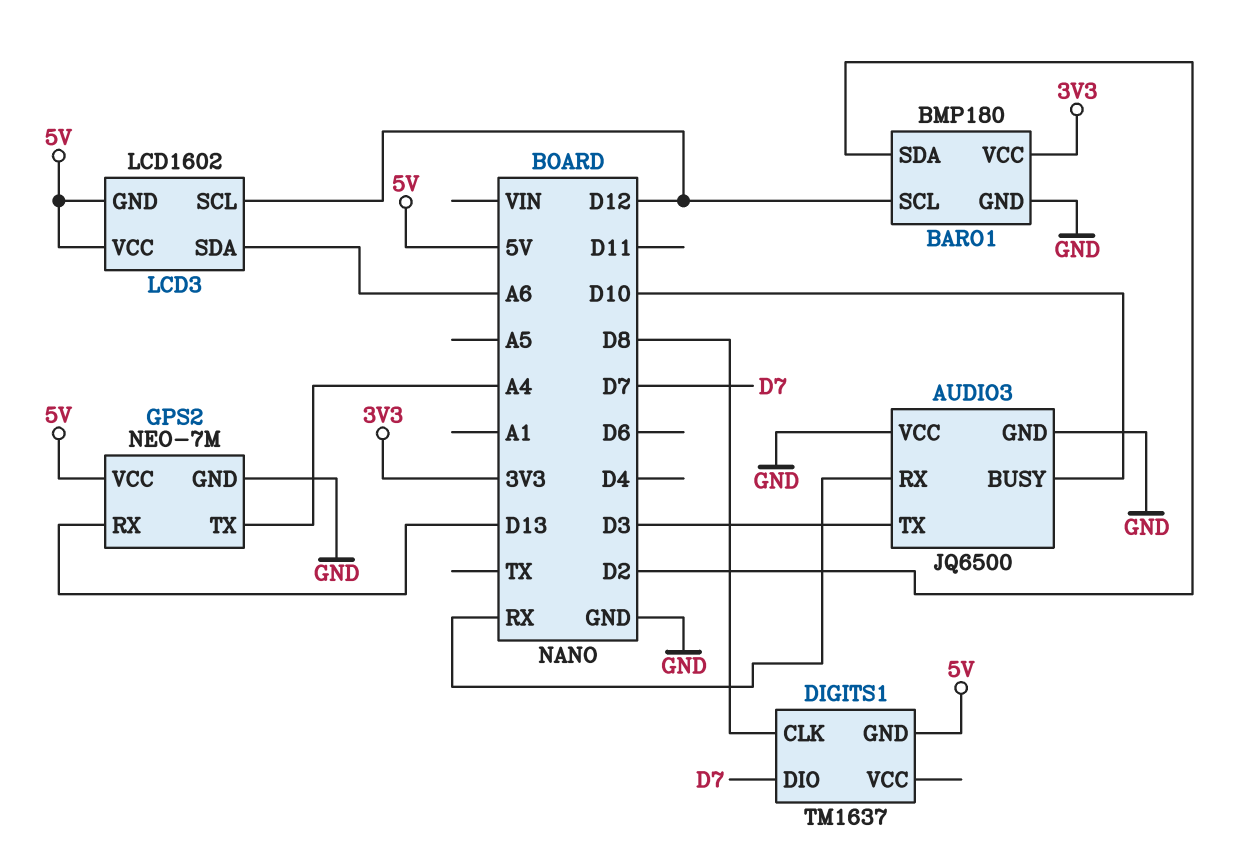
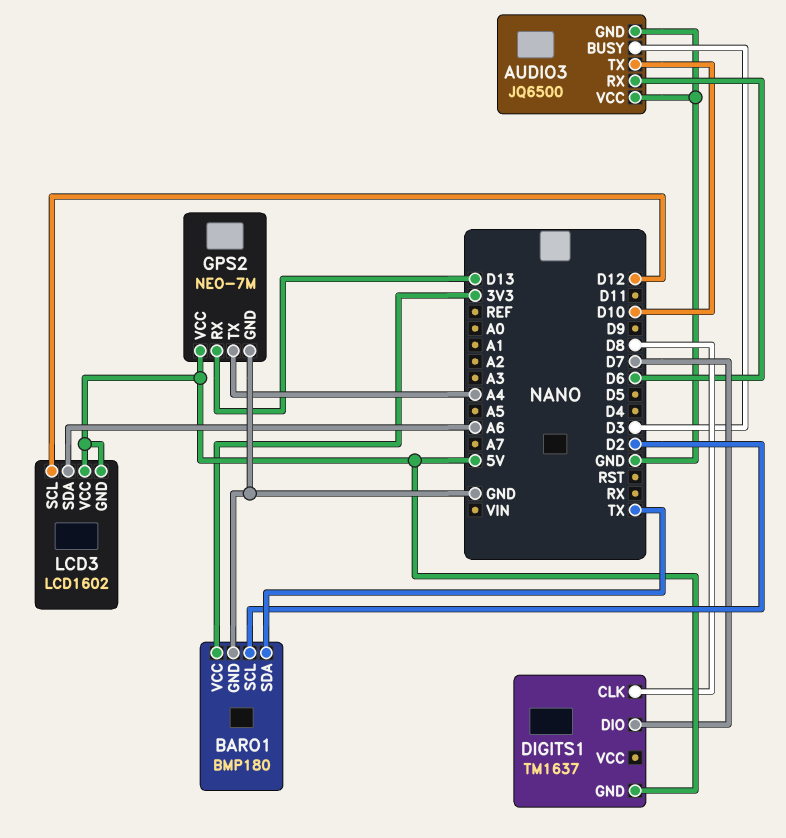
AUDIO3 pin BUSY: D10 -> D3
AUDIO3 pin RX: RX -> D6
AUDIO3 pin TX: D3 -> D10
BARO1 pin SCL: D12 -> D2
BARO1 pin SDA: D2 -> TX

